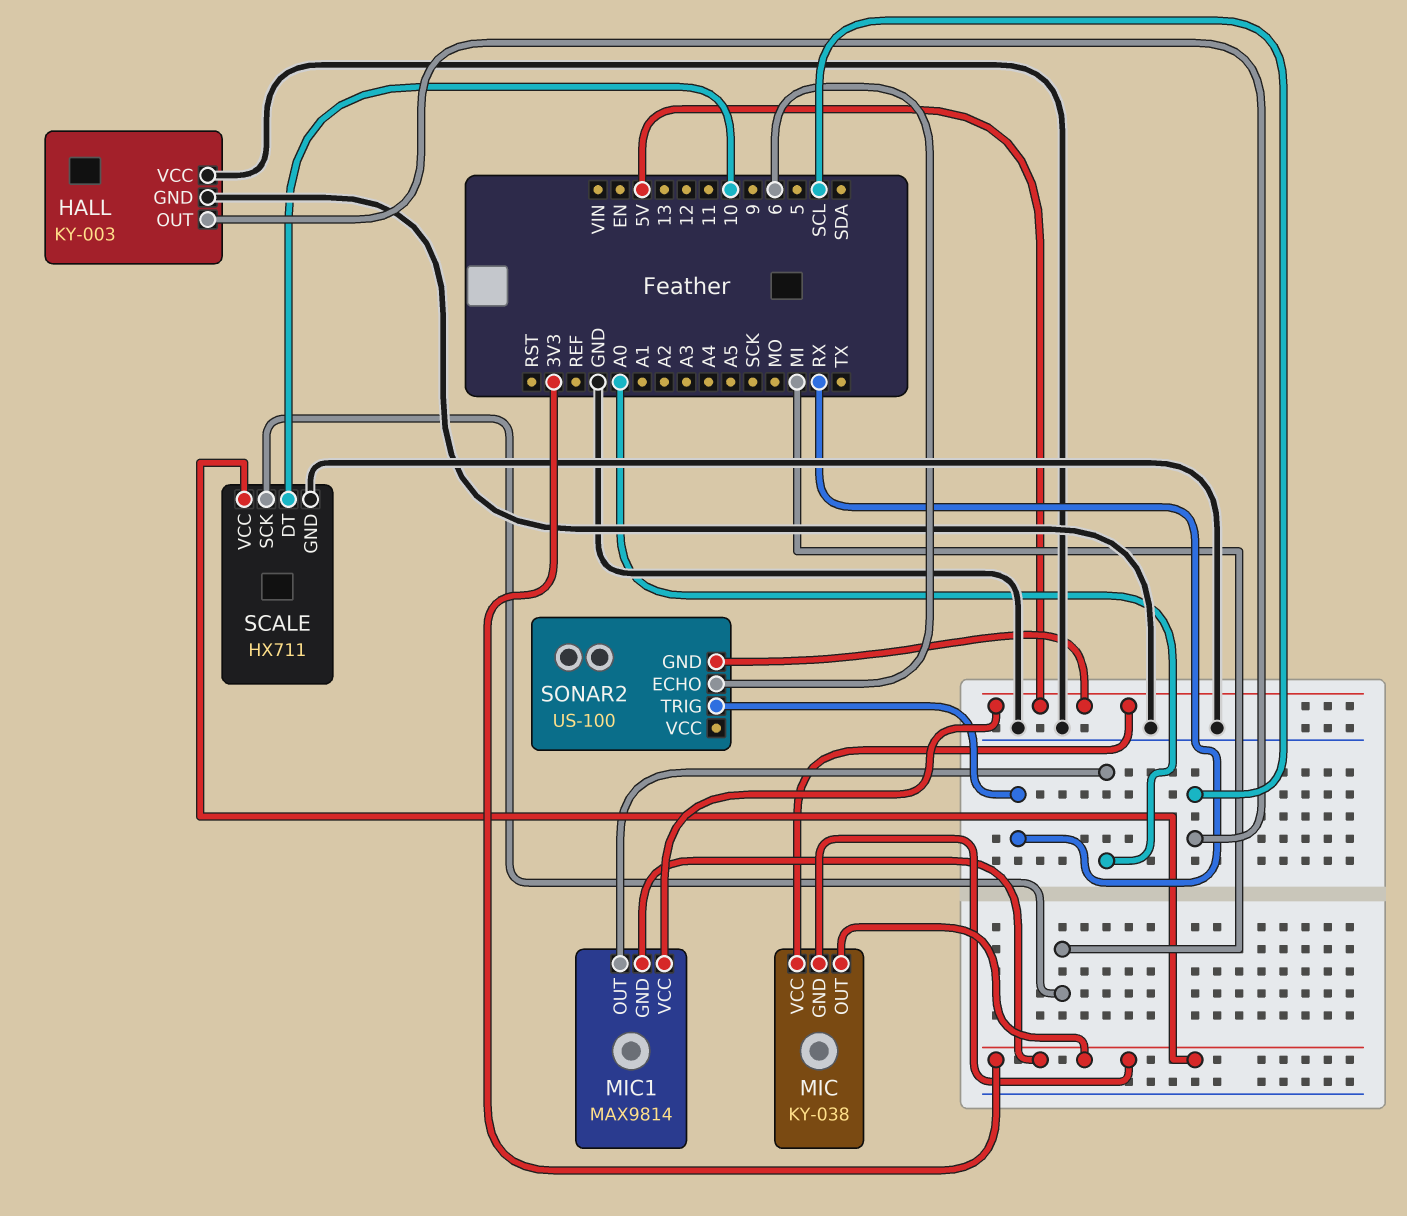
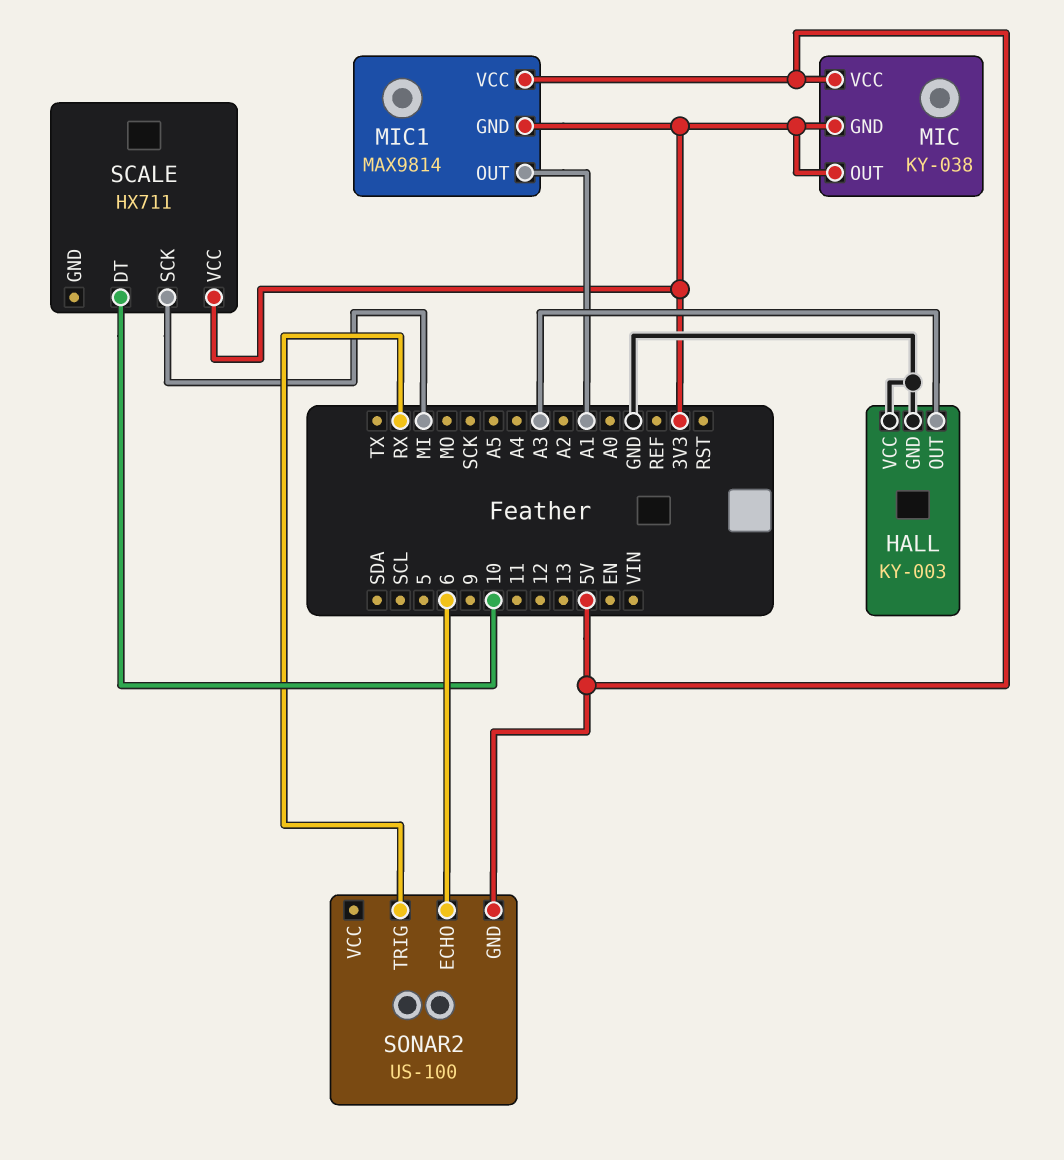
HALL pin OUT: SCL -> A3
MIC1 pin OUT: A0 -> A1
SCALE pin GND: GND -> none

